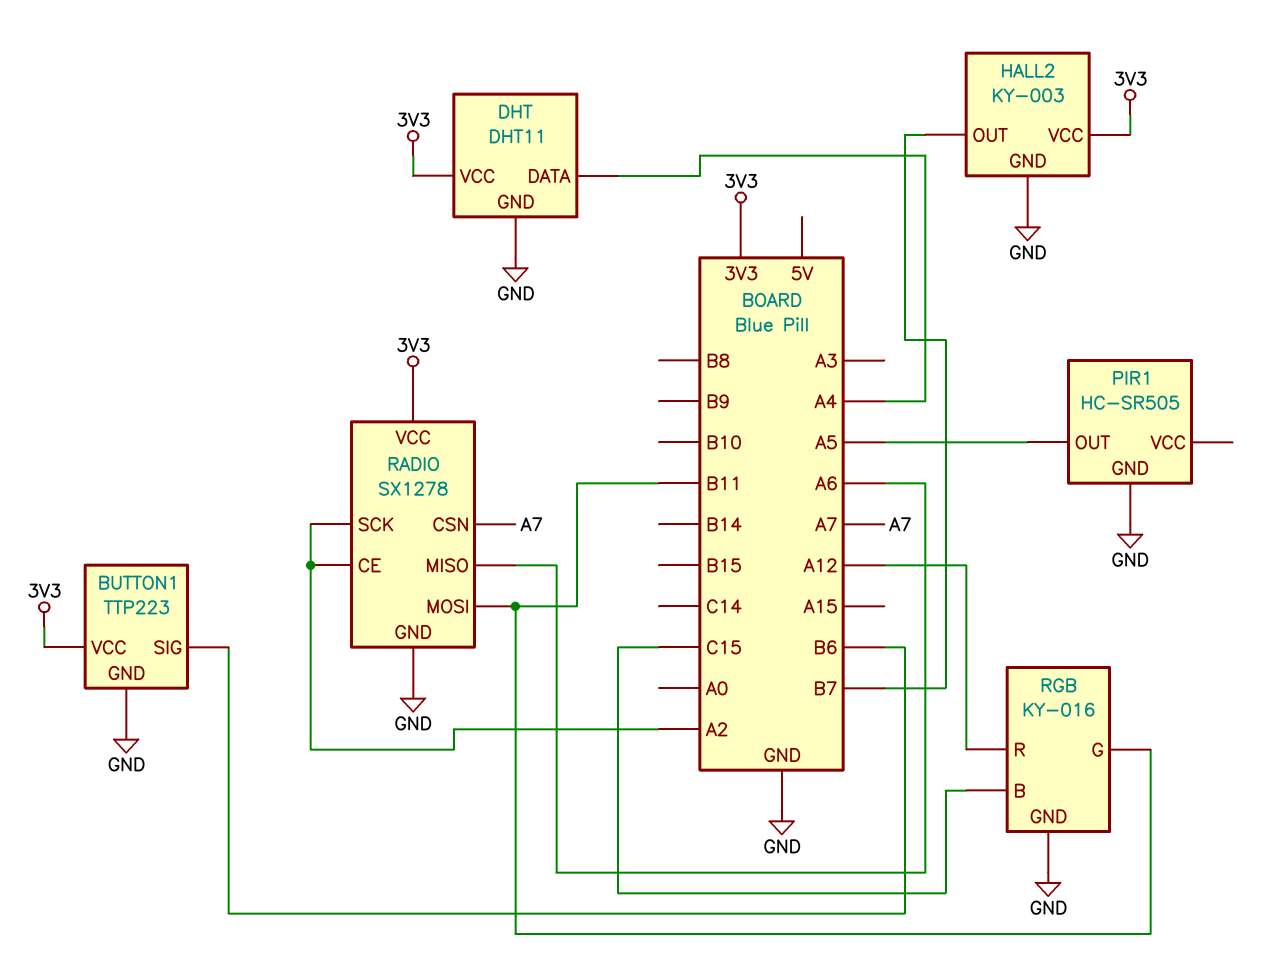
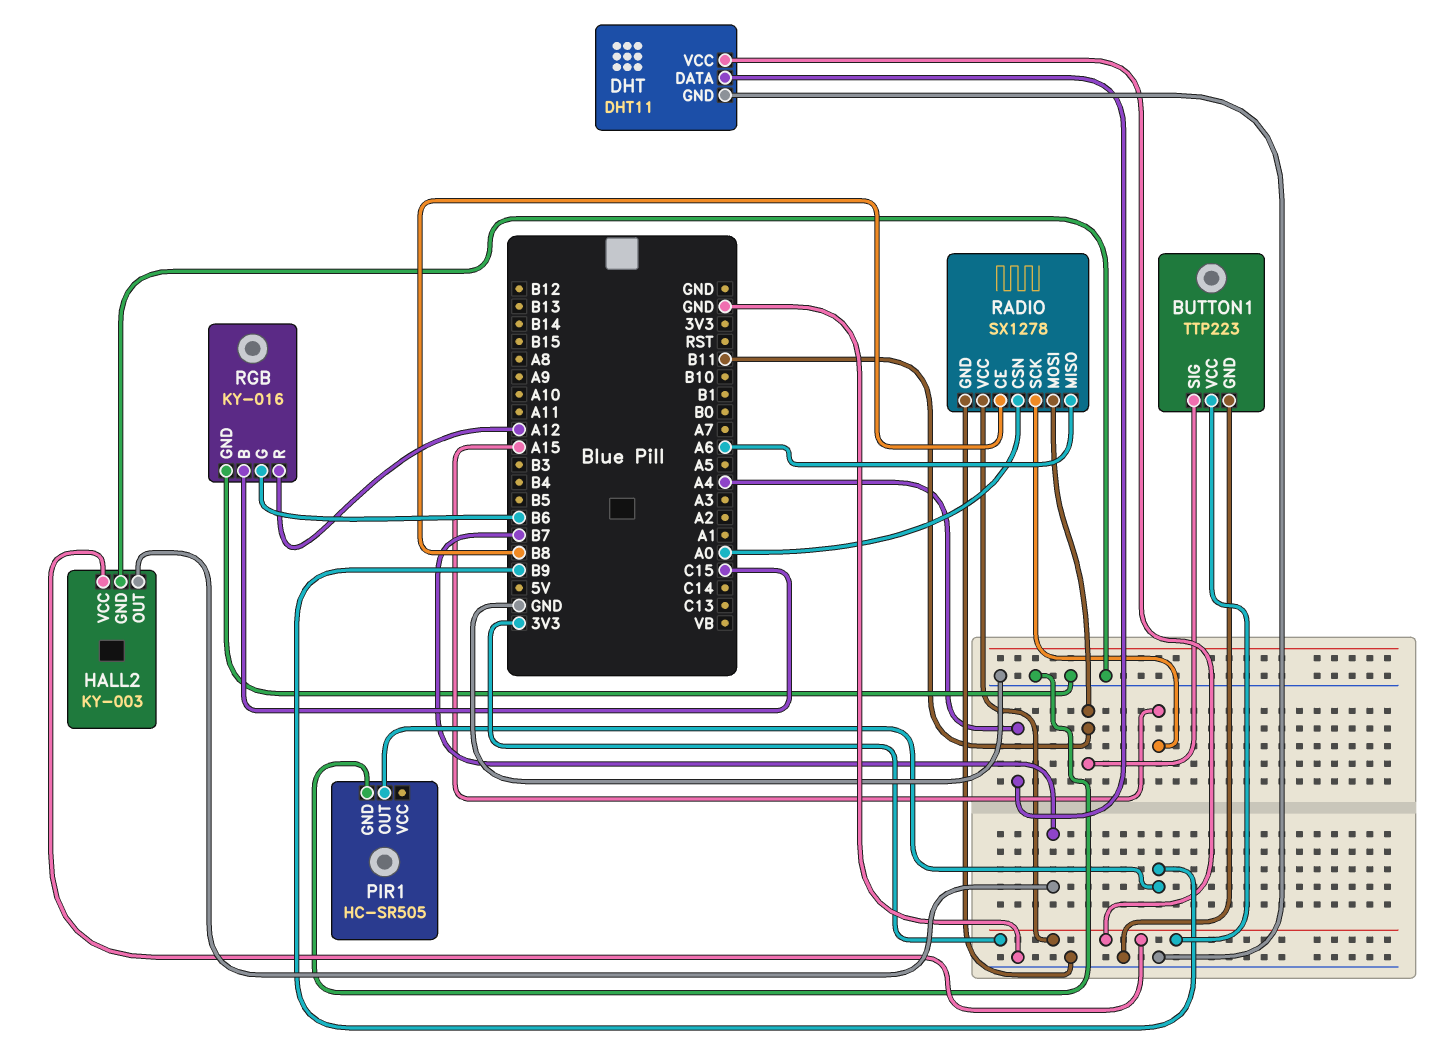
BUTTON1 pin SIG: B6 -> B11
PIR1 pin OUT: A5 -> B9
RADIO pin CE: A2 -> B8
RADIO pin CSN: A7 -> A0
RADIO pin SCK: A2 -> A15
RGB pin G: B11 -> B6

